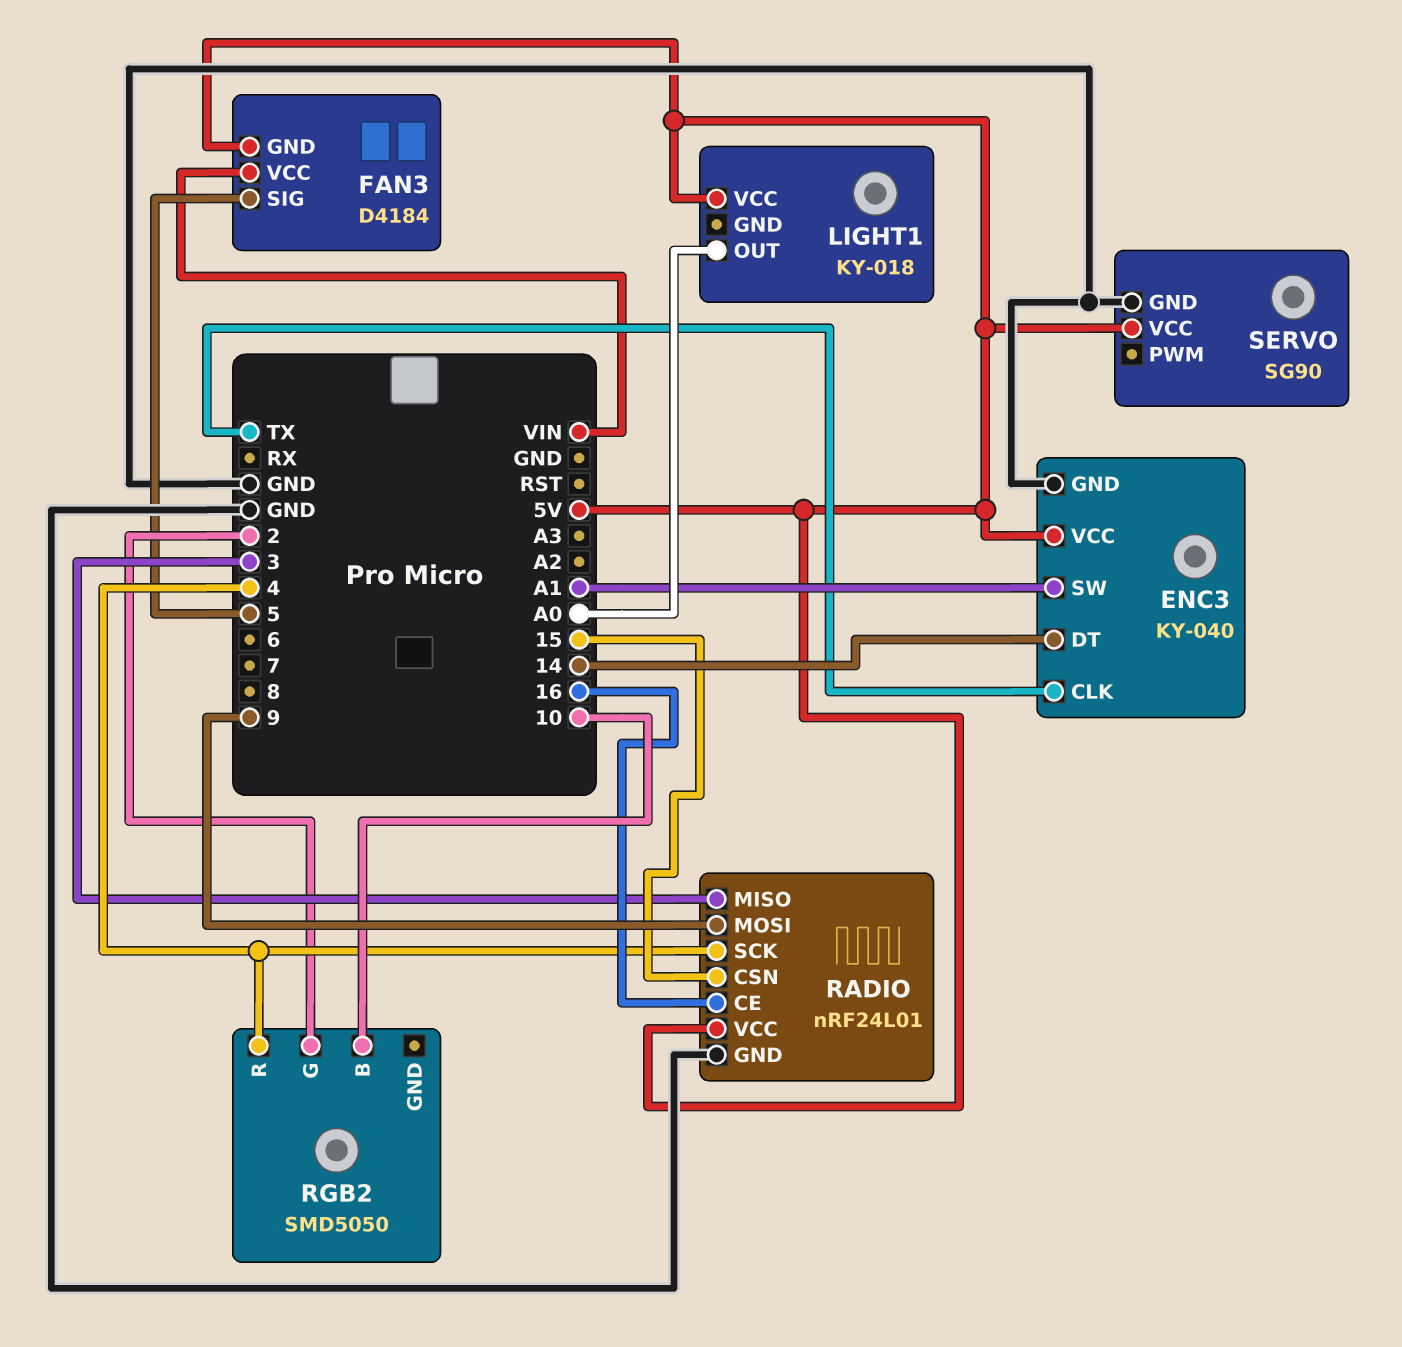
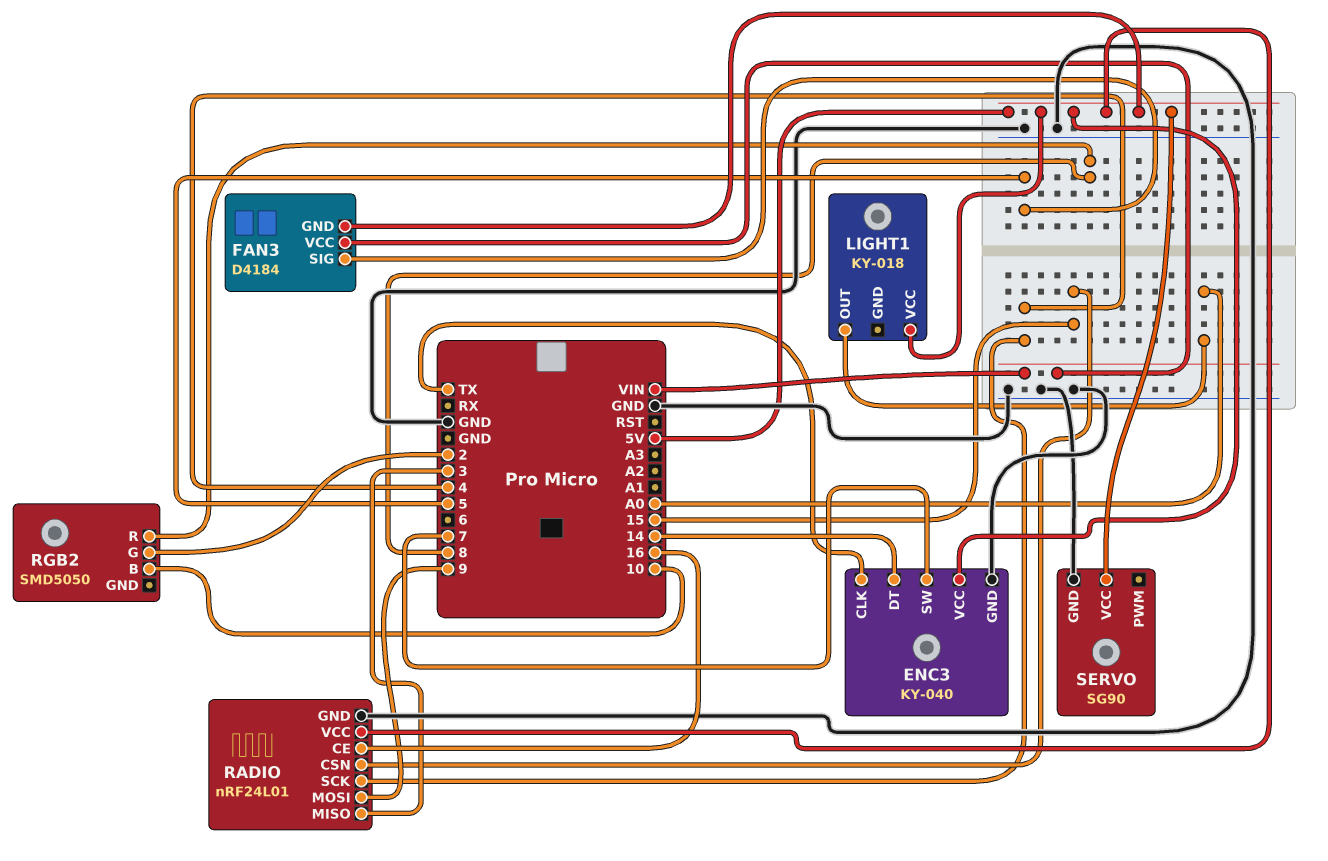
ENC3 pin SW: A1 -> 7
RGB2 pin R: 4 -> 8

